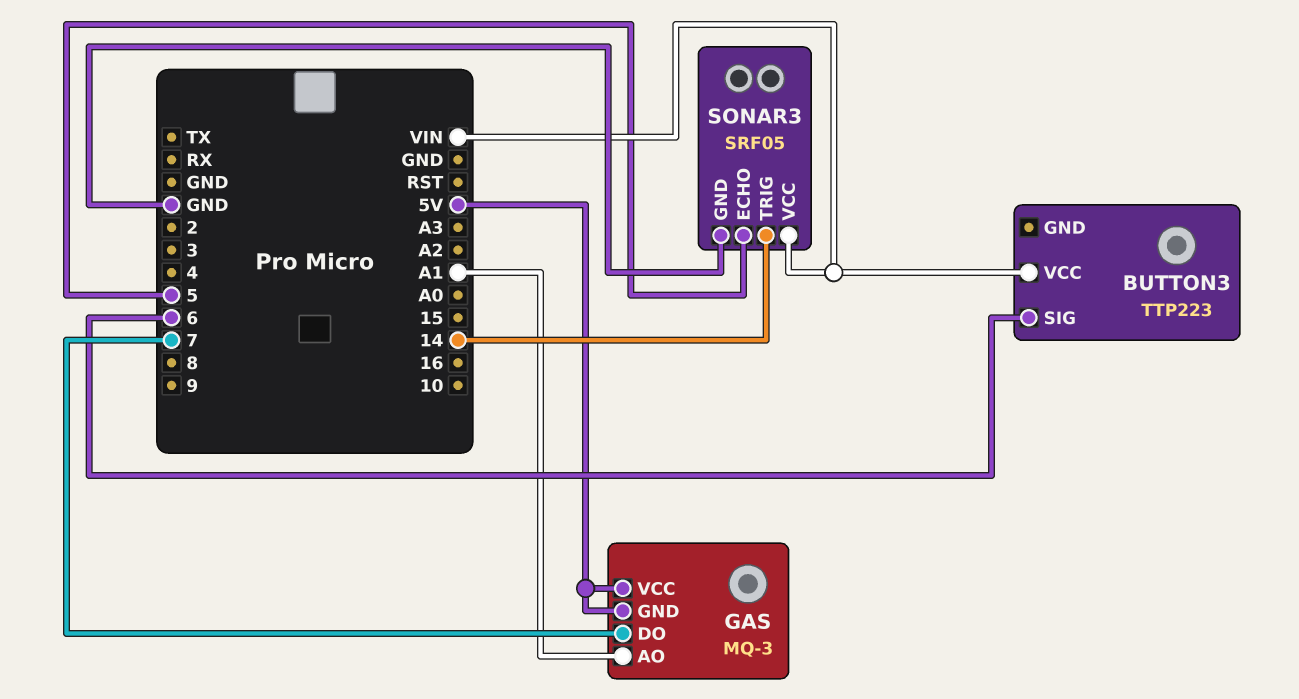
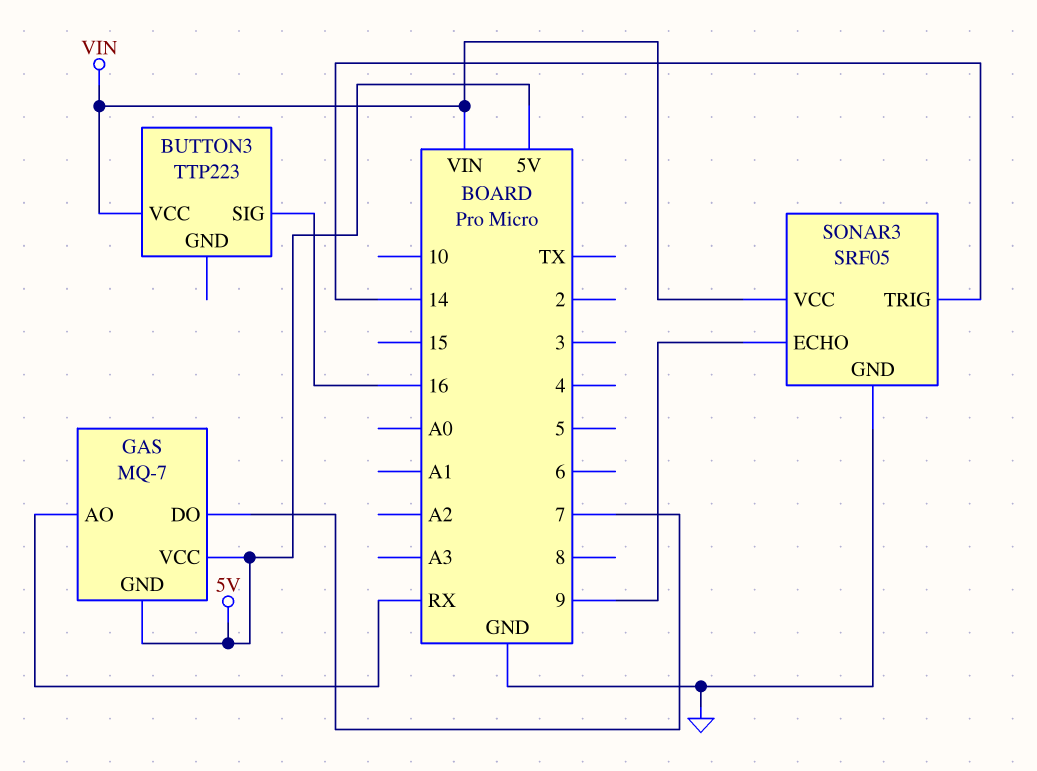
BUTTON3 pin SIG: 6 -> 16
GAS: MQ-3 -> MQ-7
GAS pin AO: A1 -> RX
SONAR3 pin ECHO: 5 -> 9

